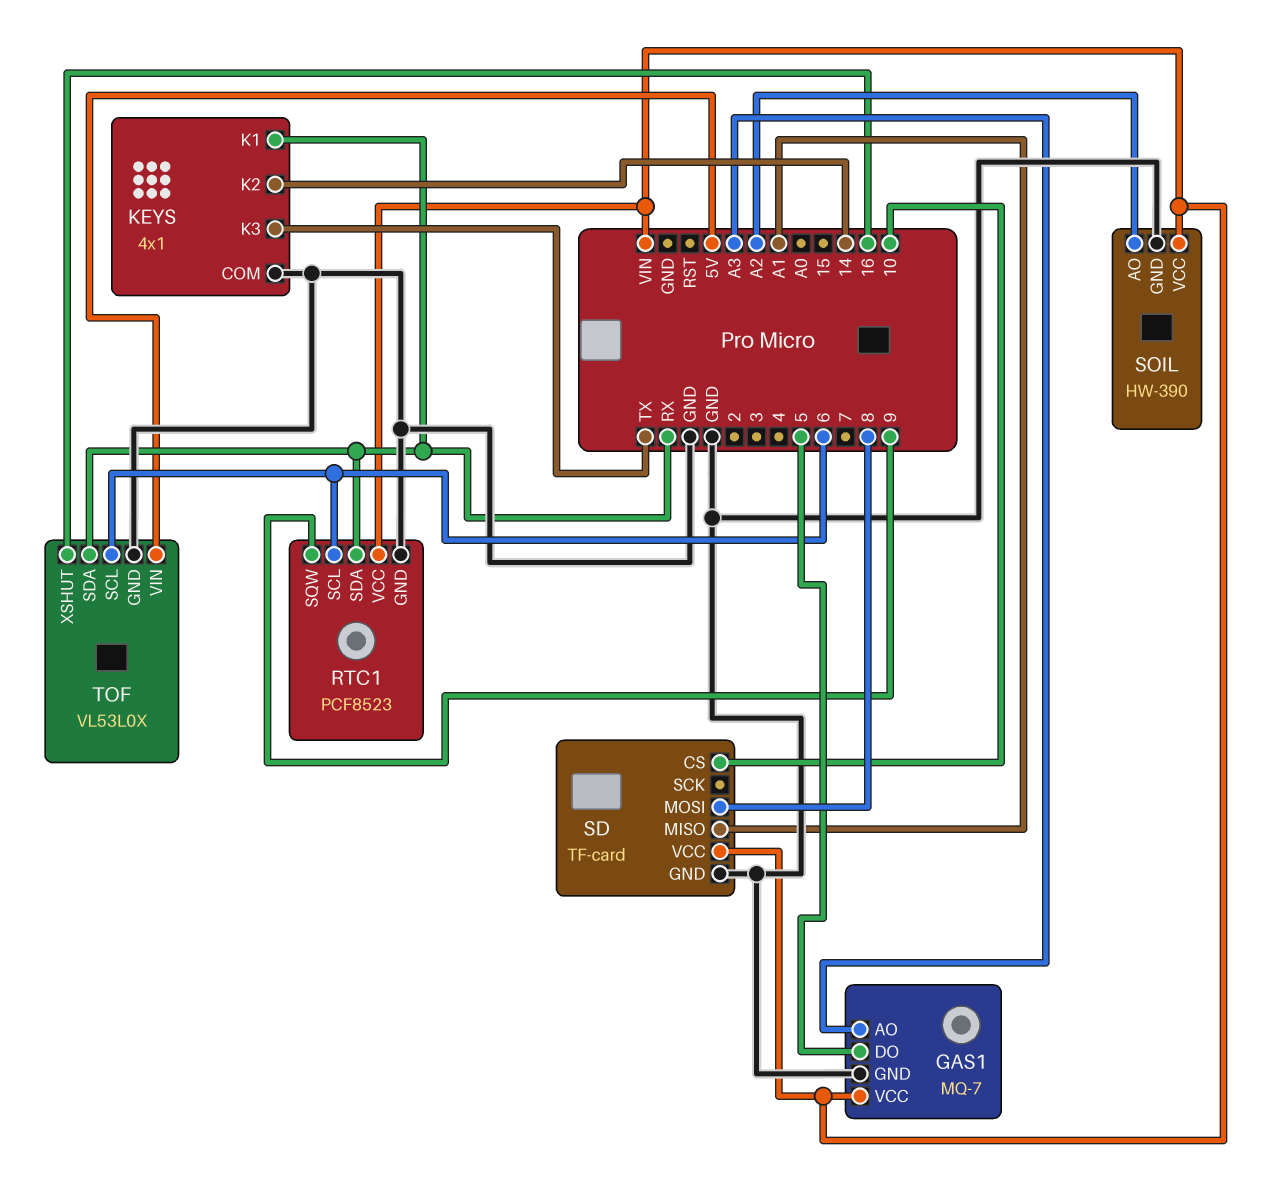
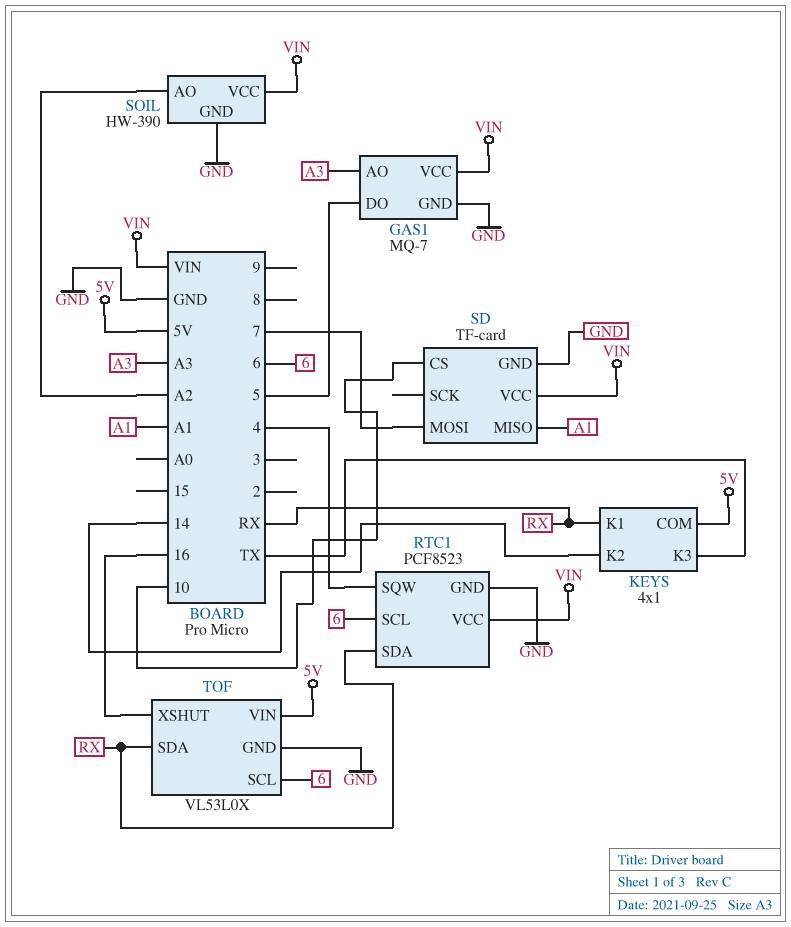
KEYS pin COM: GND -> 5V
RTC1 pin SQW: 9 -> 4
SD pin MOSI: 8 -> 7

